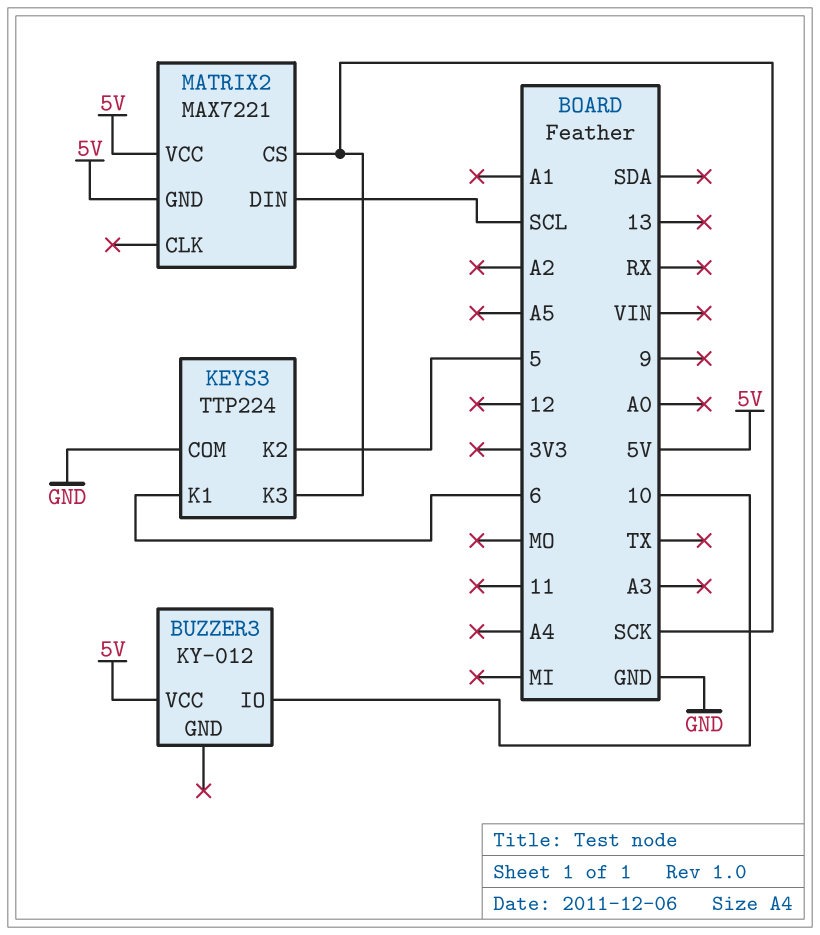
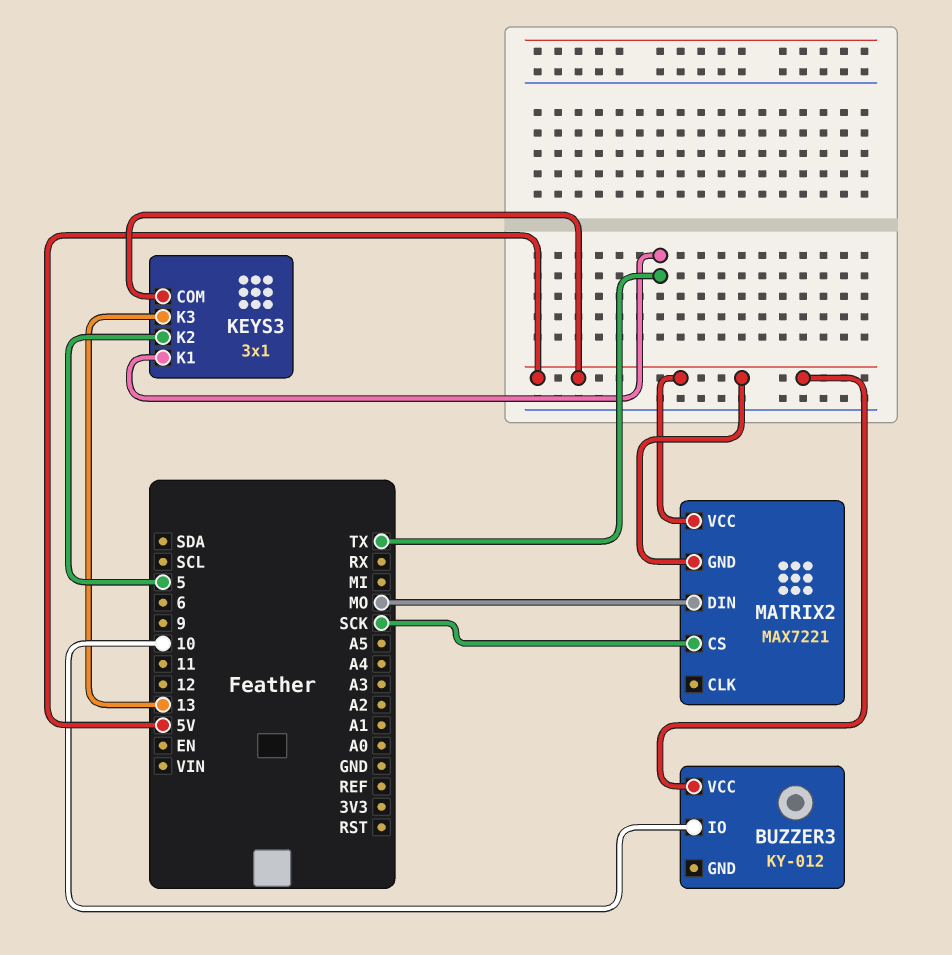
KEYS3: TTP224 -> 3x1
KEYS3 pin COM: GND -> 5V
KEYS3 pin K1: 6 -> TX
KEYS3 pin K3: SCK -> 13
MATRIX2 pin DIN: SCL -> MO

